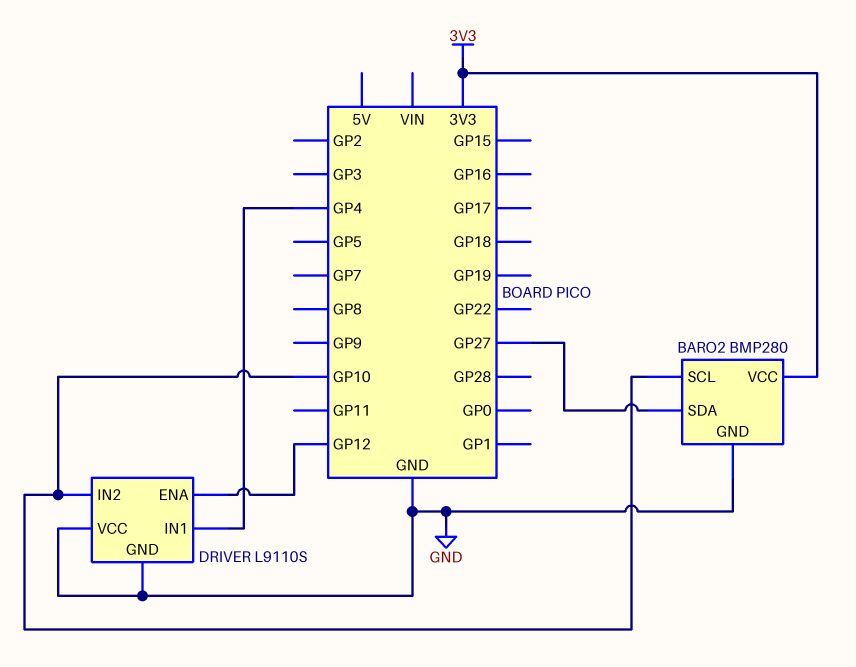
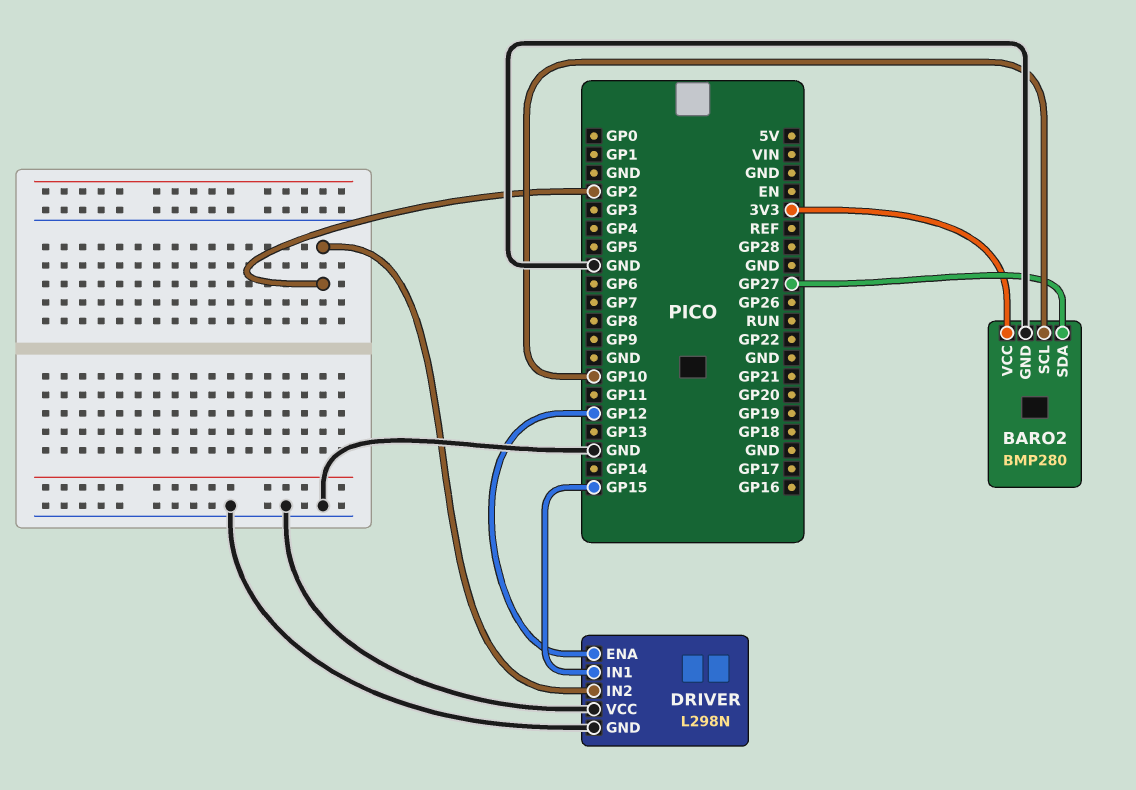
DRIVER: L9110S -> L298N
DRIVER pin IN1: GP4 -> GP15
DRIVER pin IN2: GP10 -> GP2

